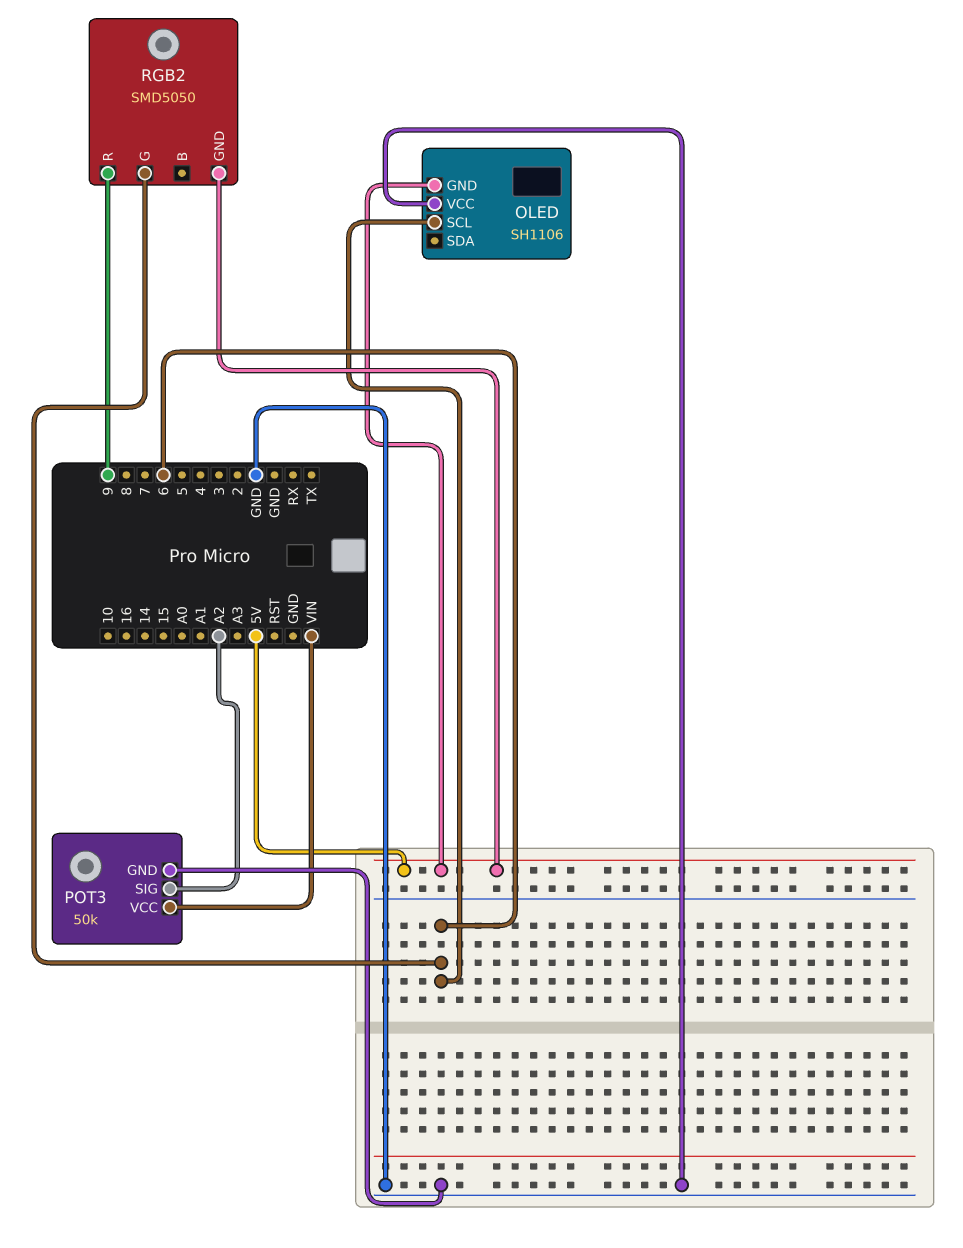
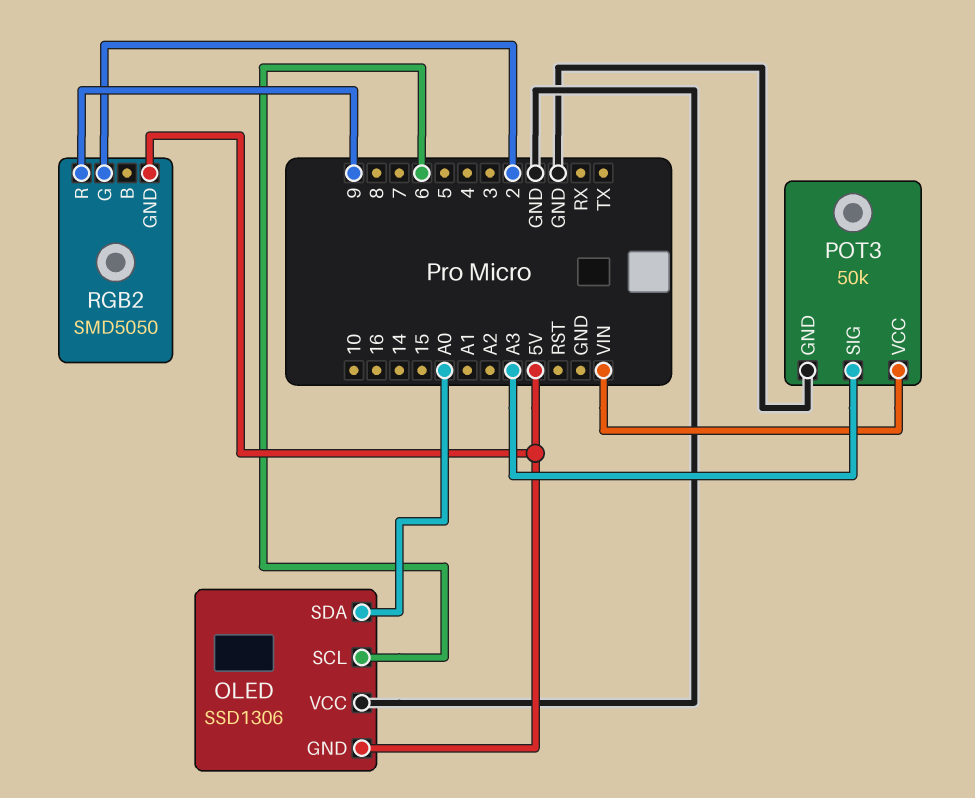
OLED: SH1106 -> SSD1306
OLED pin SDA: none -> A0
POT3 pin SIG: A2 -> A3
RGB2 pin G: 6 -> 2

